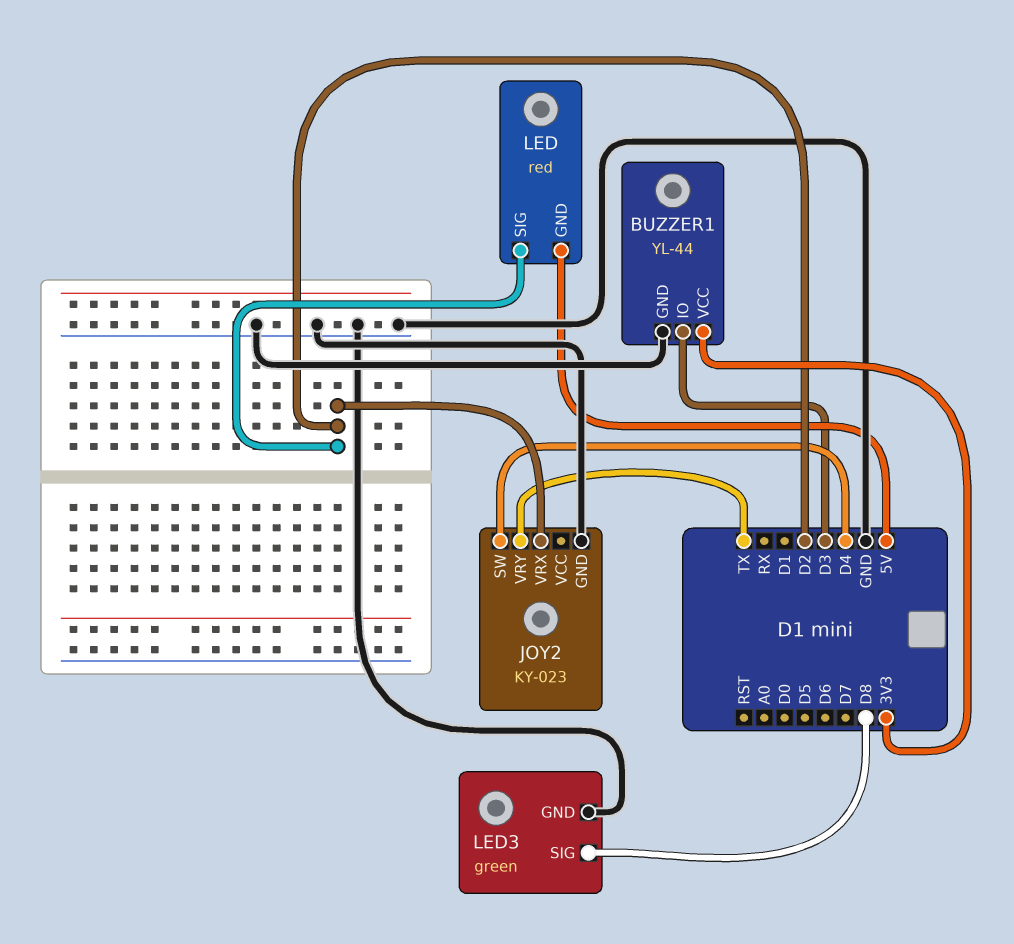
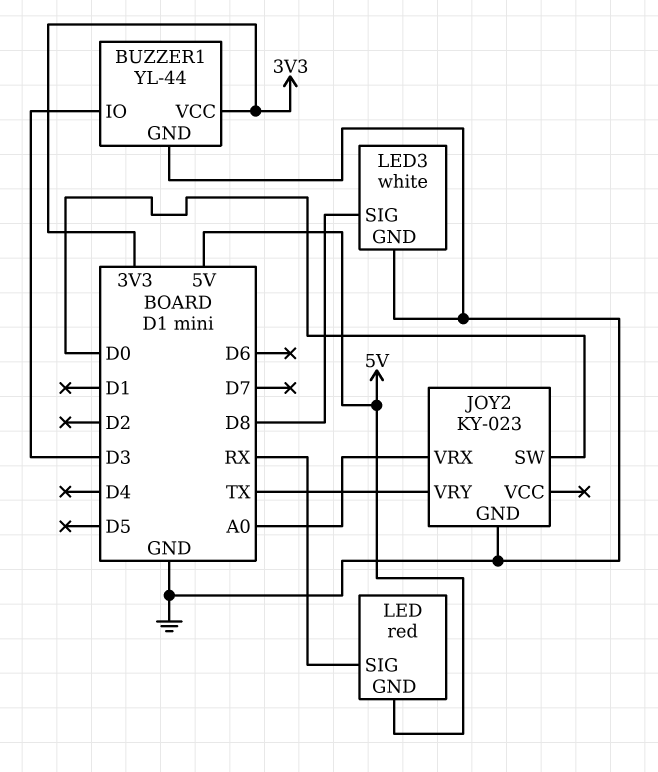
JOY2 pin SW: D4 -> D0
JOY2 pin VRX: D2 -> A0
LED pin SIG: D2 -> RX
LED3: green -> white

